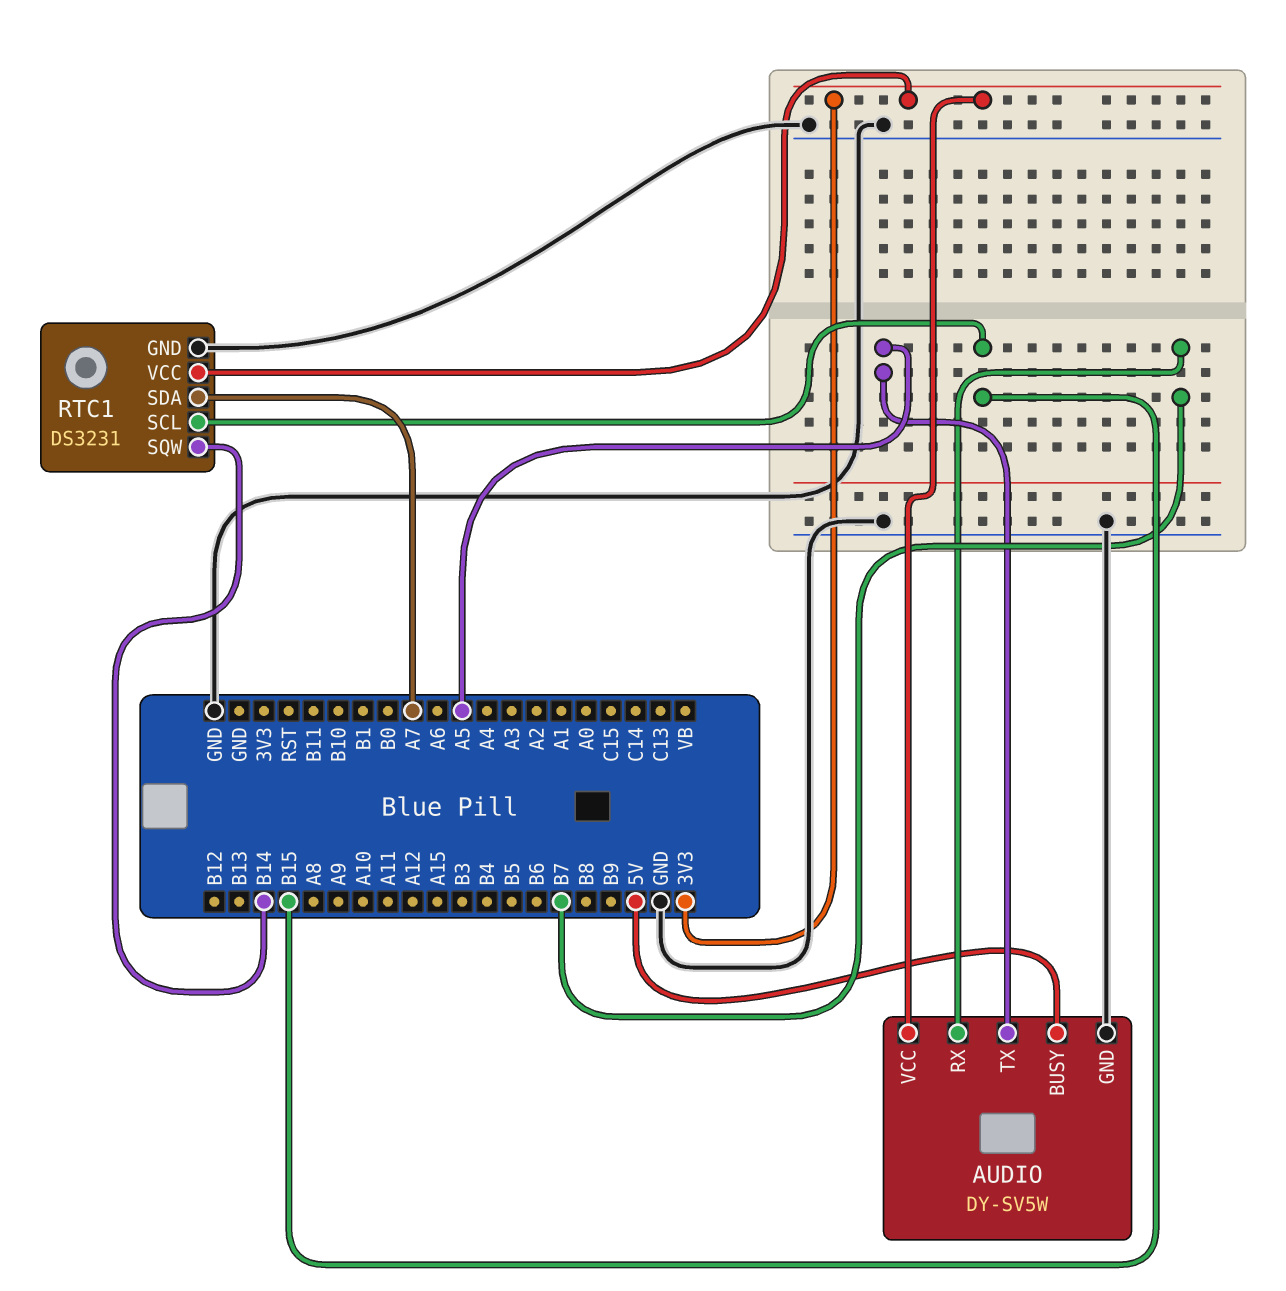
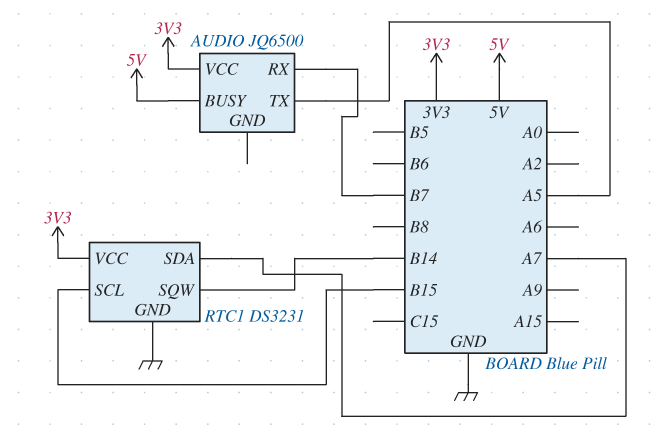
AUDIO: DY-SV5W -> JQ6500
AUDIO pin GND: GND -> none

